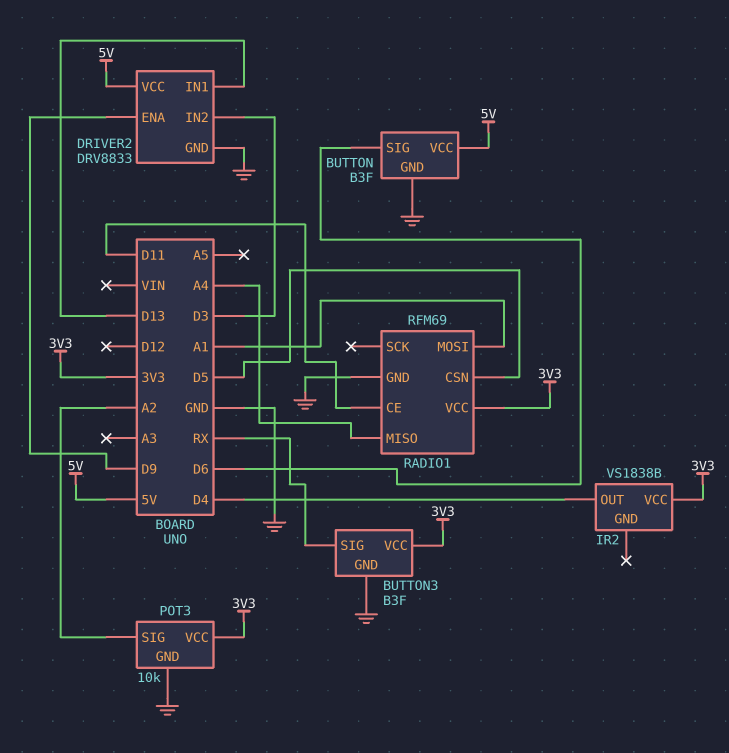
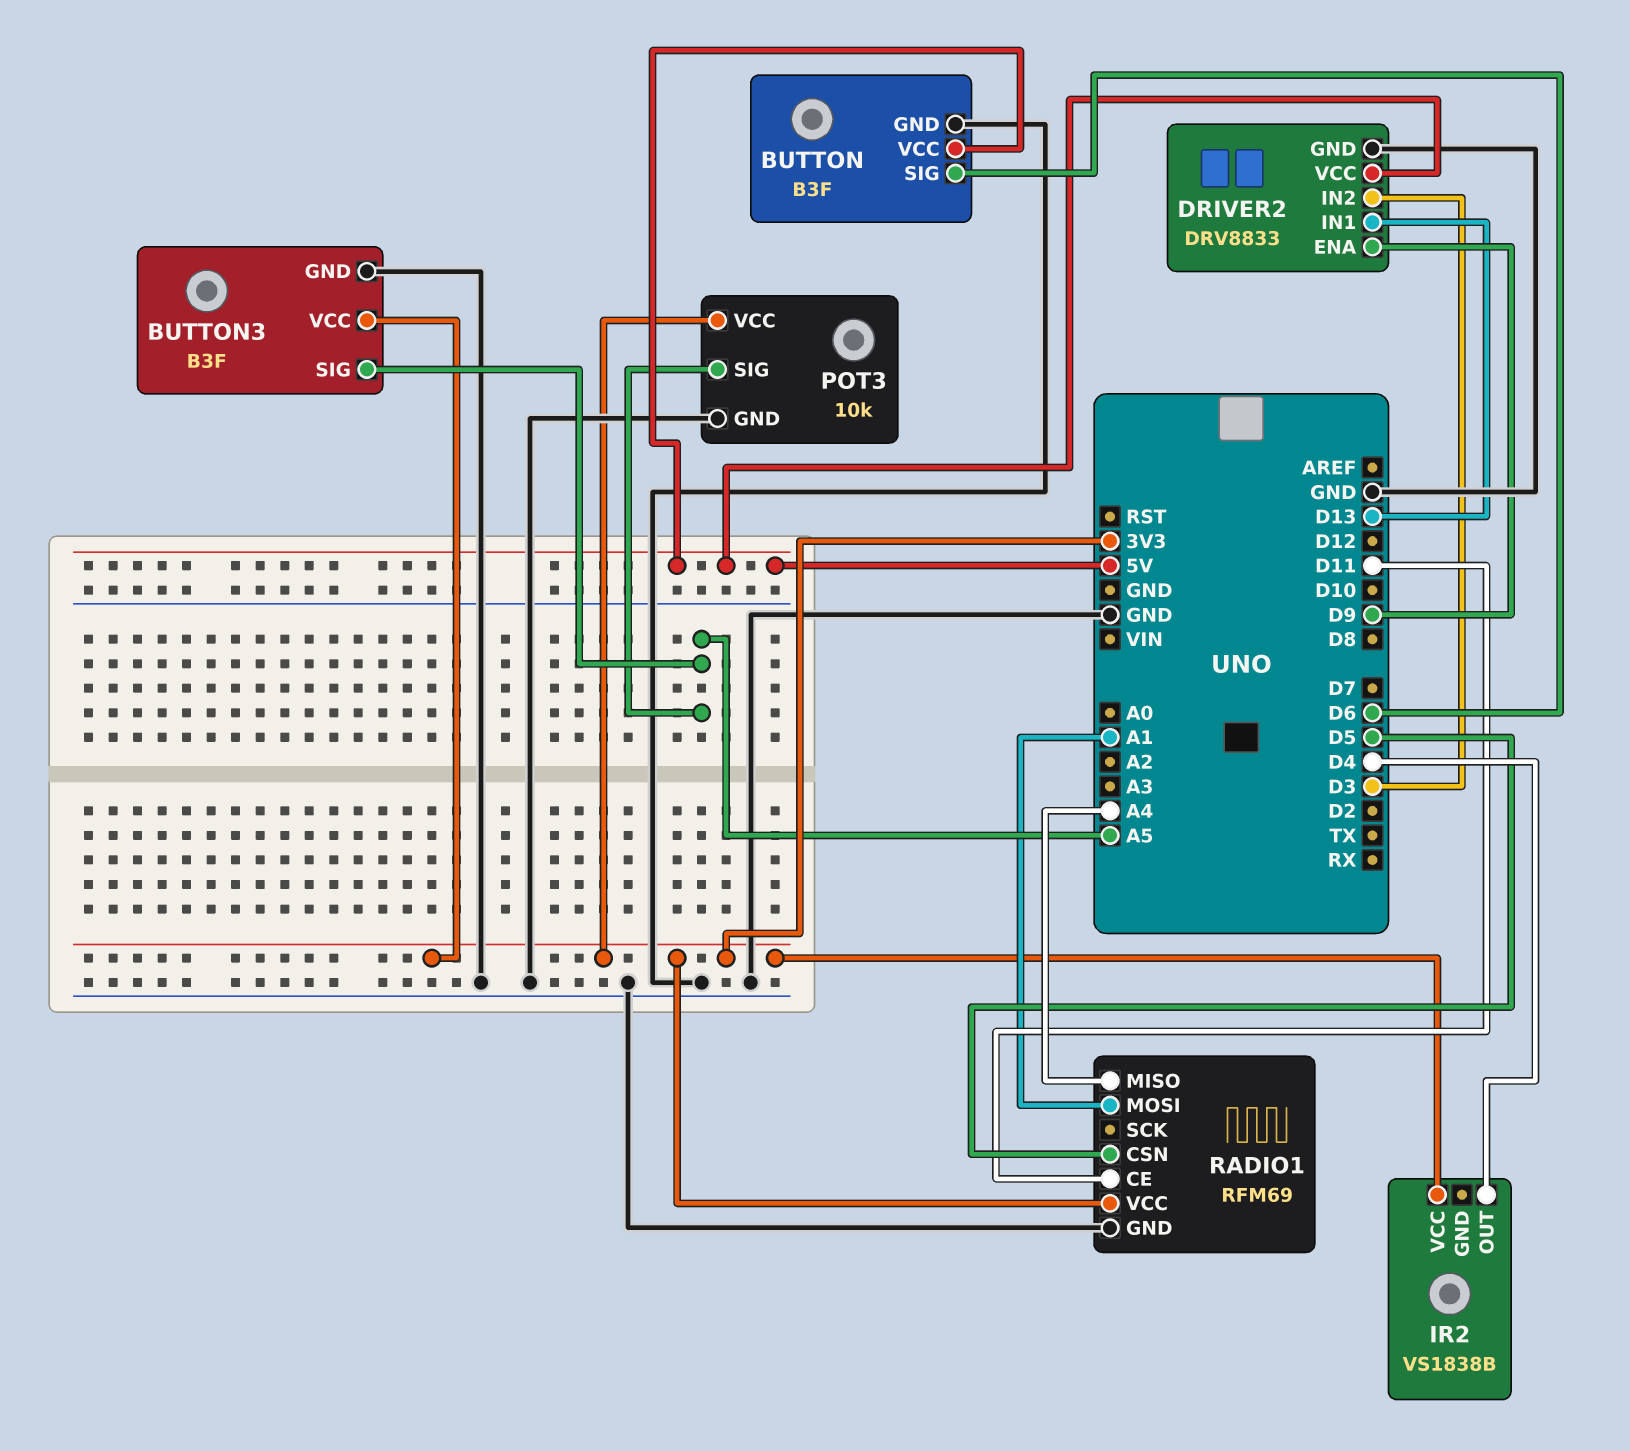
BUTTON3 pin SIG: RX -> A5
POT3 pin SIG: A2 -> A5

